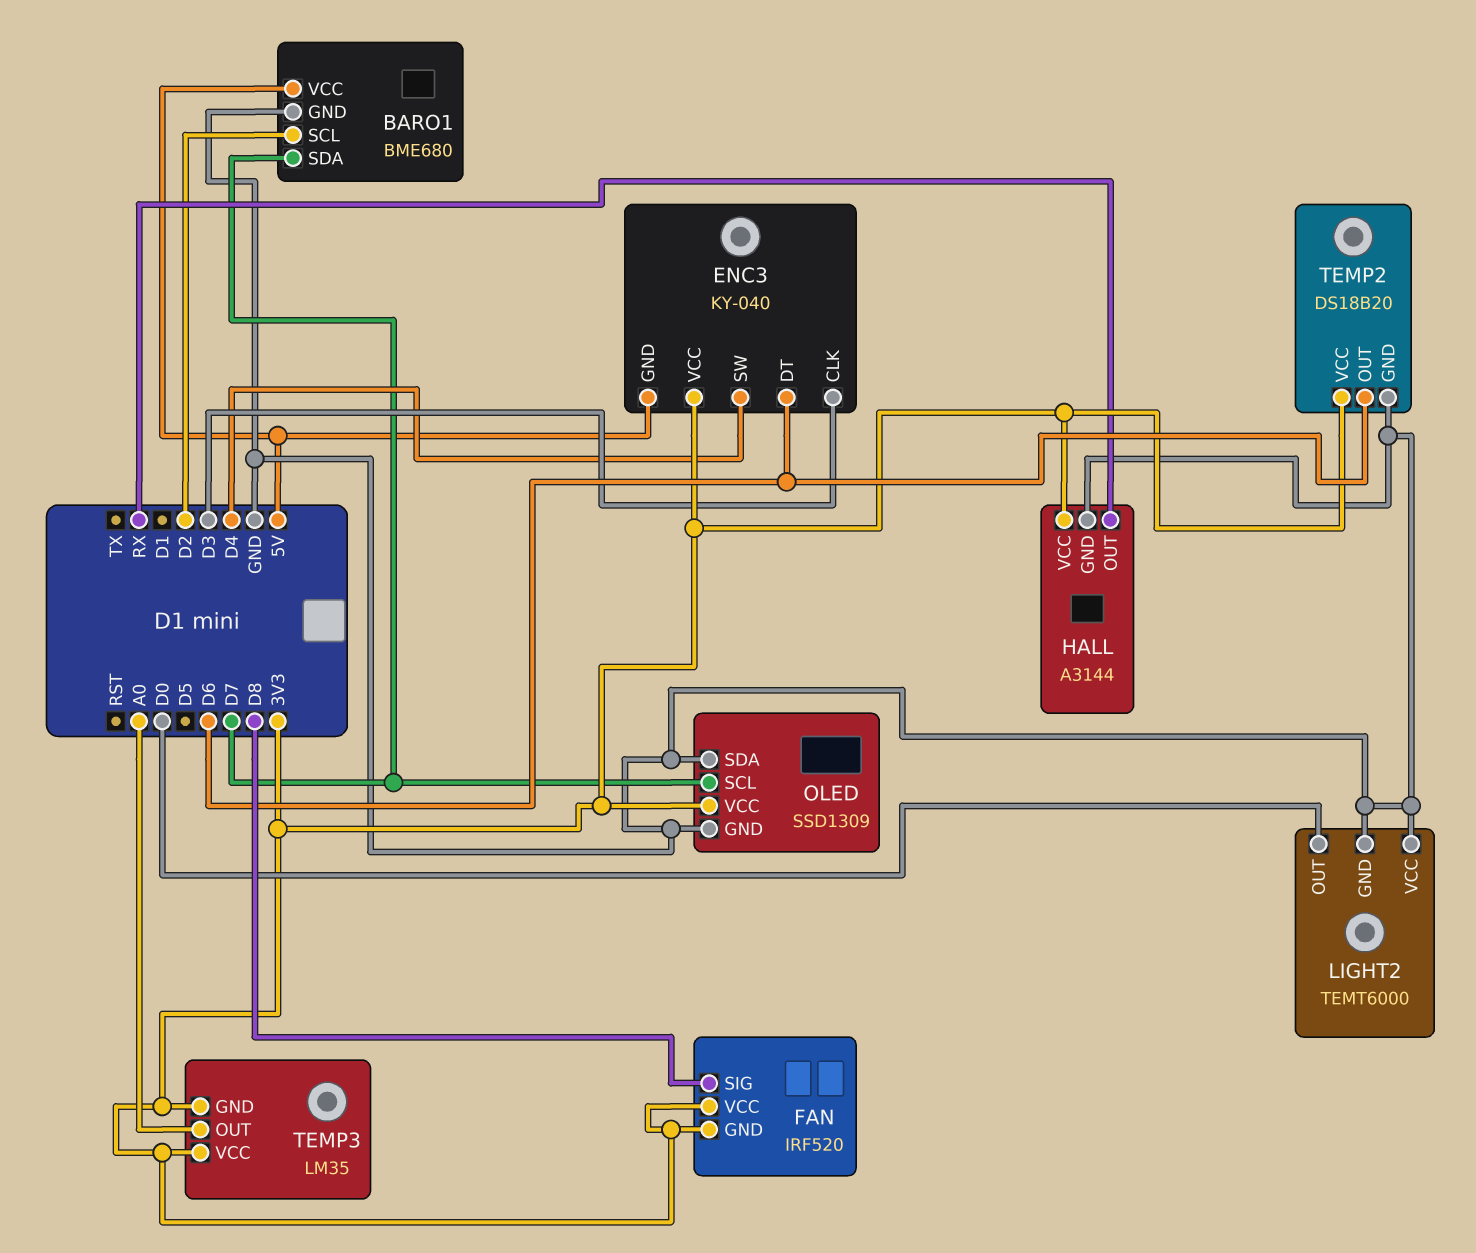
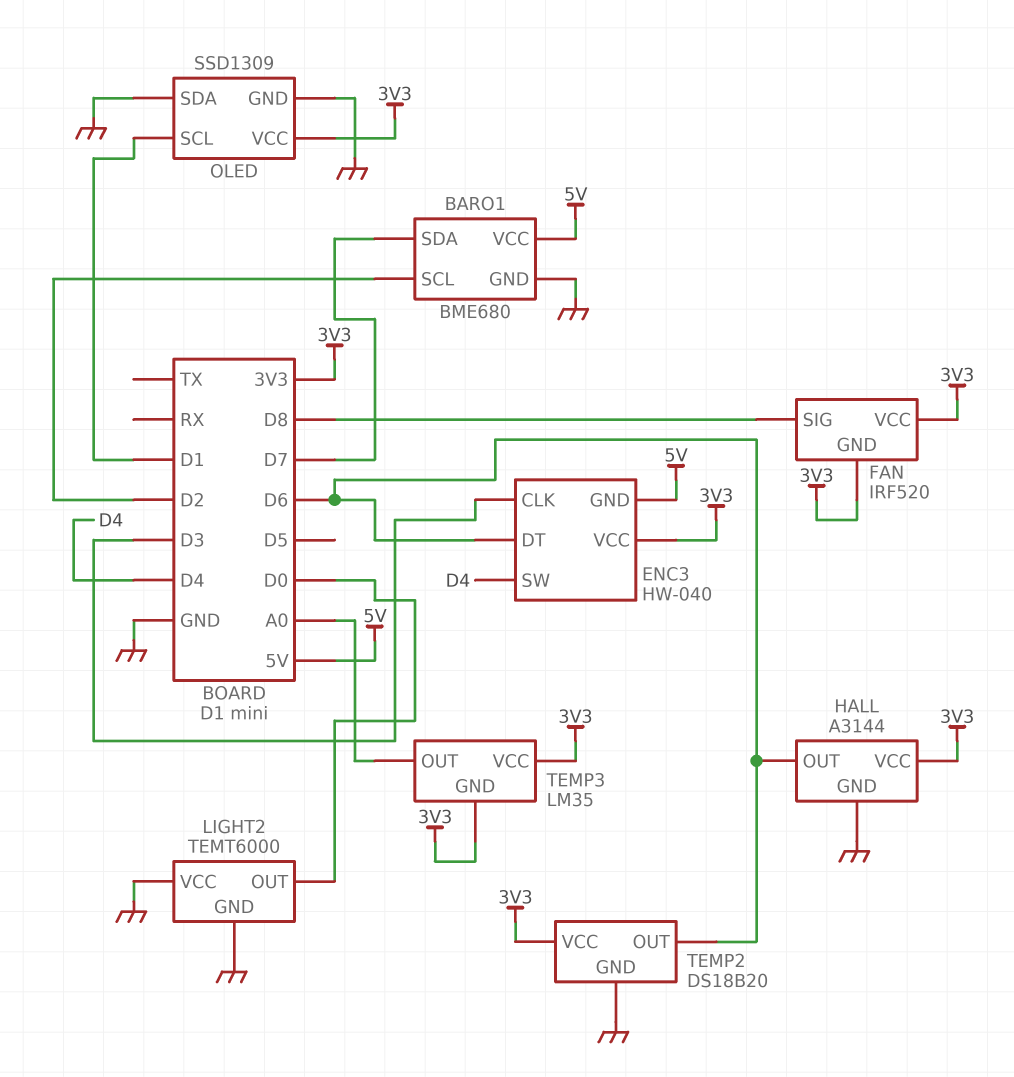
ENC3: KY-040 -> HW-040
HALL pin OUT: RX -> D6
OLED pin SCL: D7 -> D1

